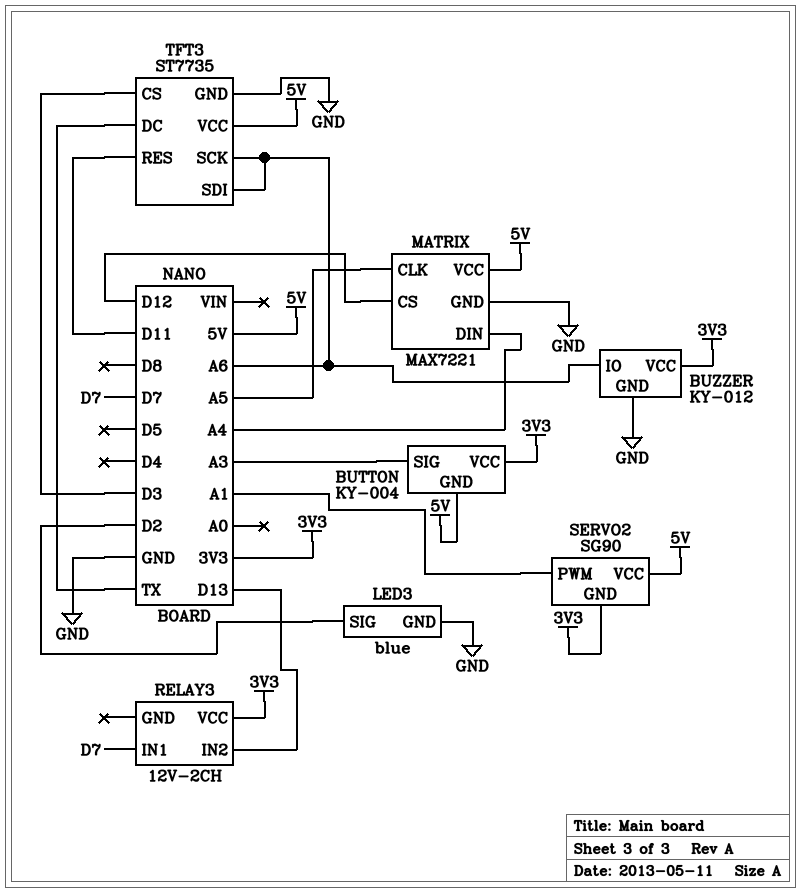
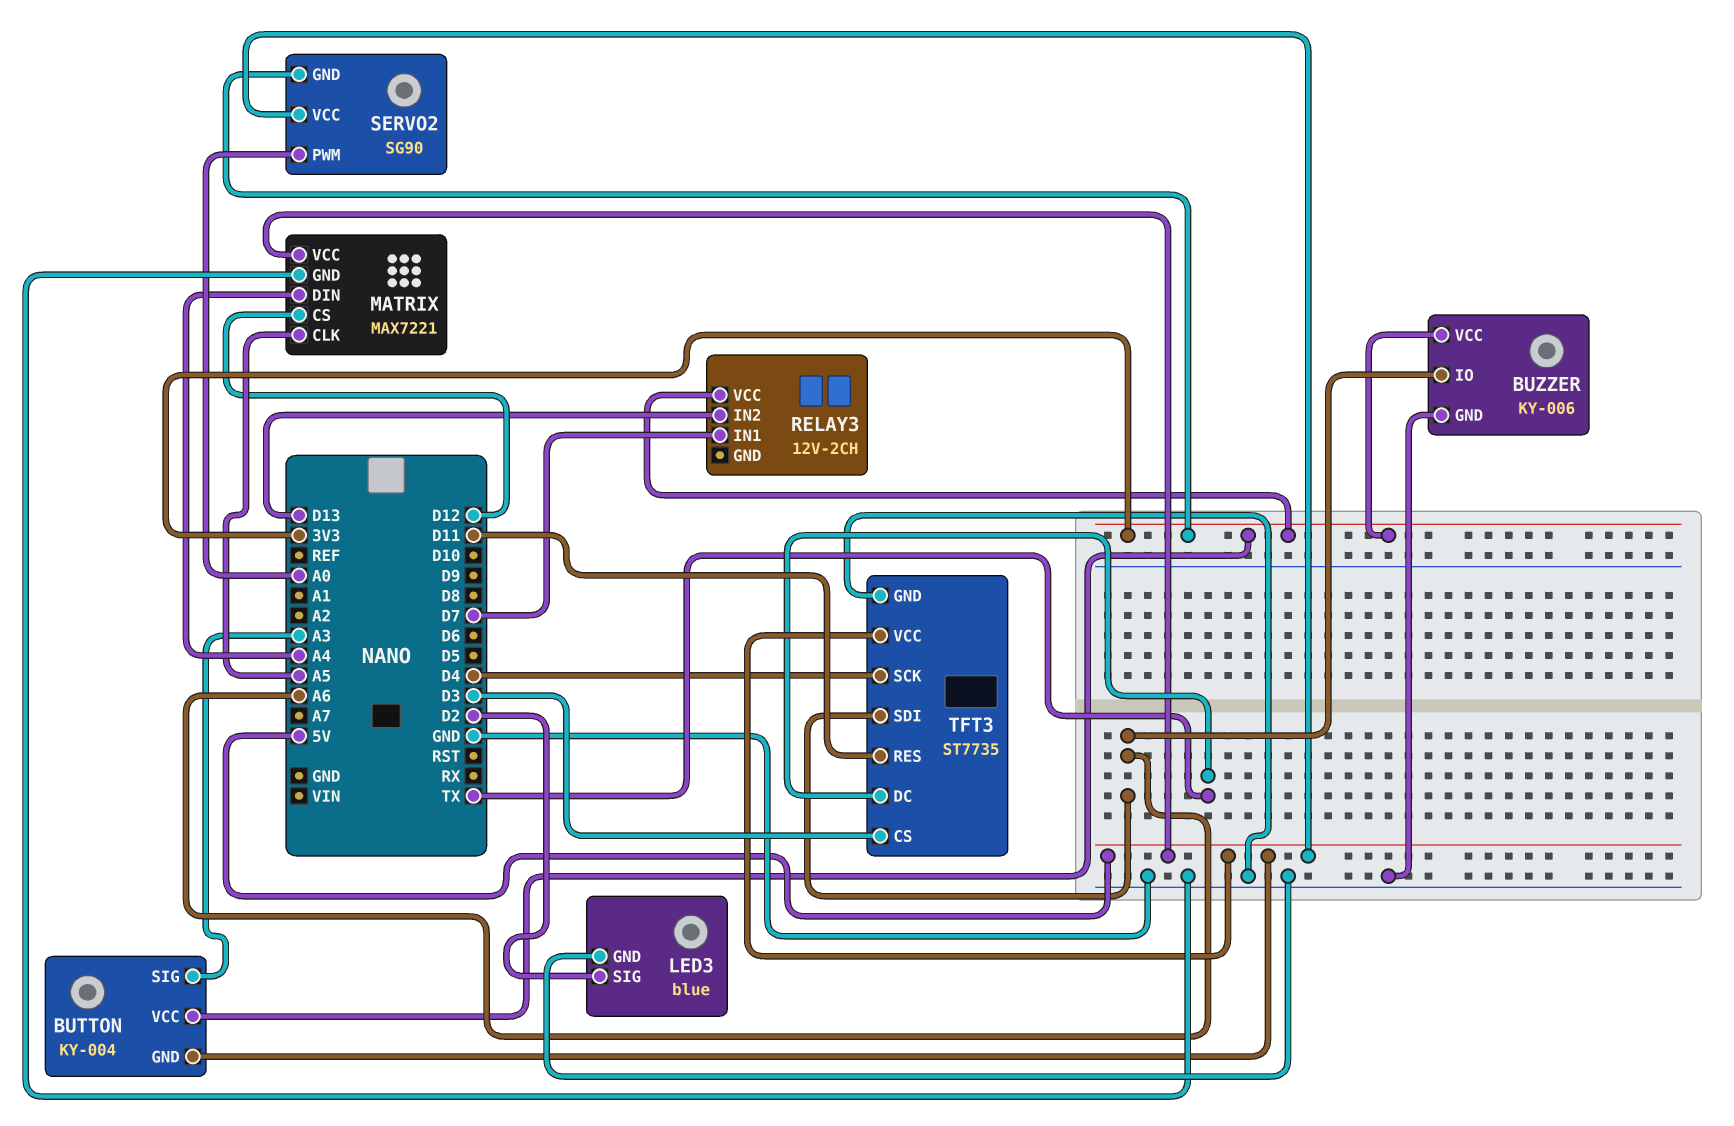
BUZZER: KY-012 -> KY-006
SERVO2 pin PWM: A1 -> A0
TFT3 pin SCK: A6 -> D4

